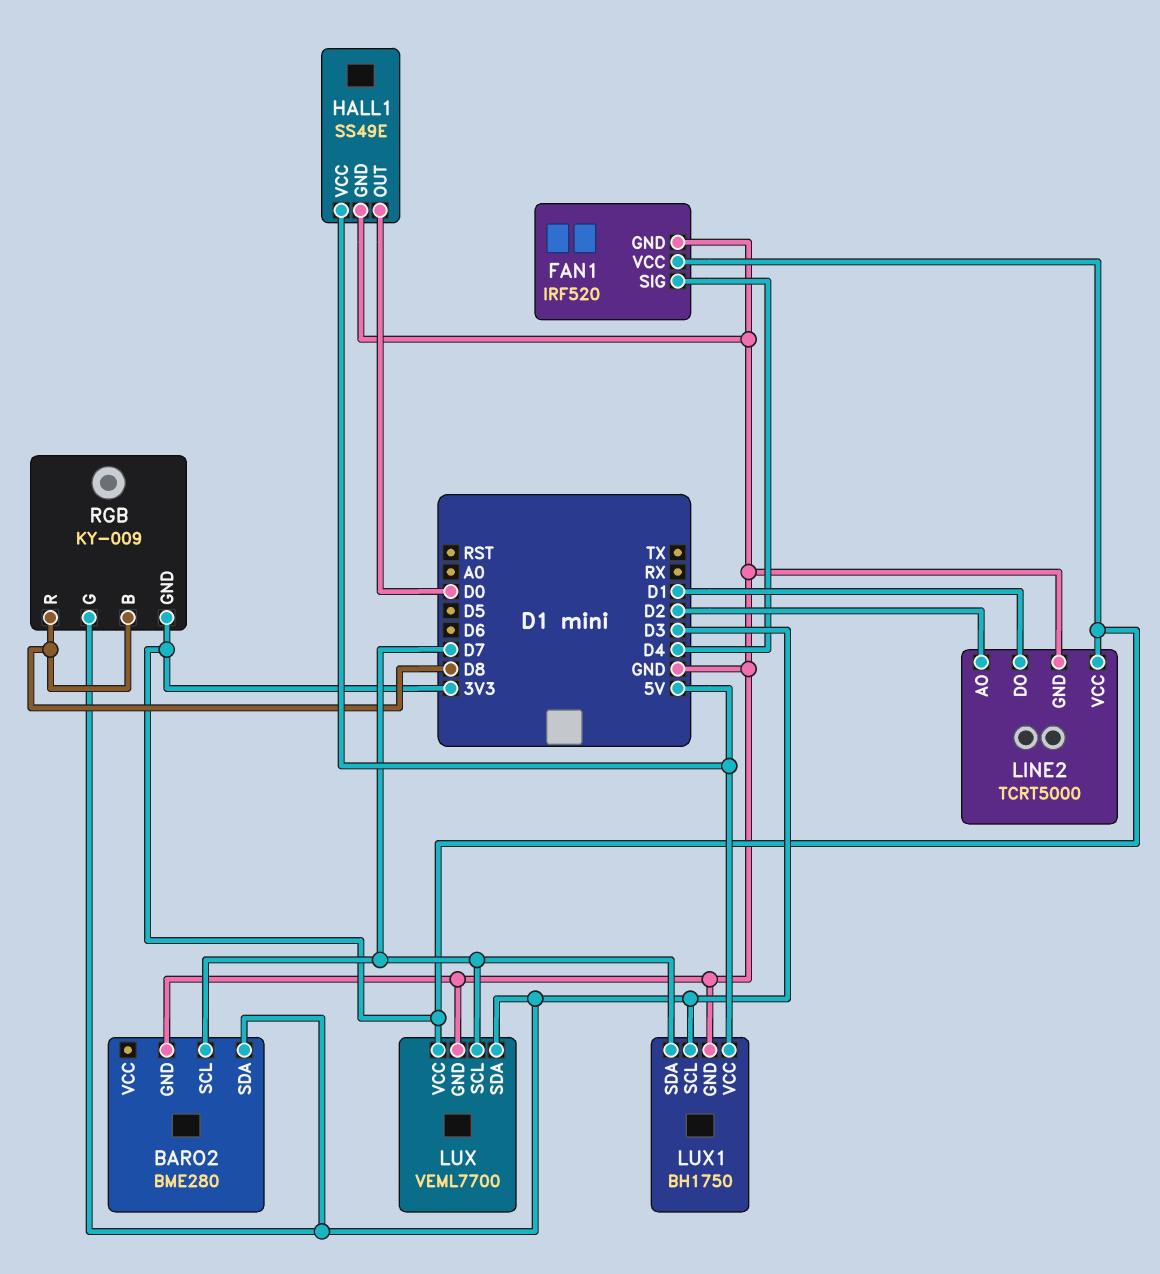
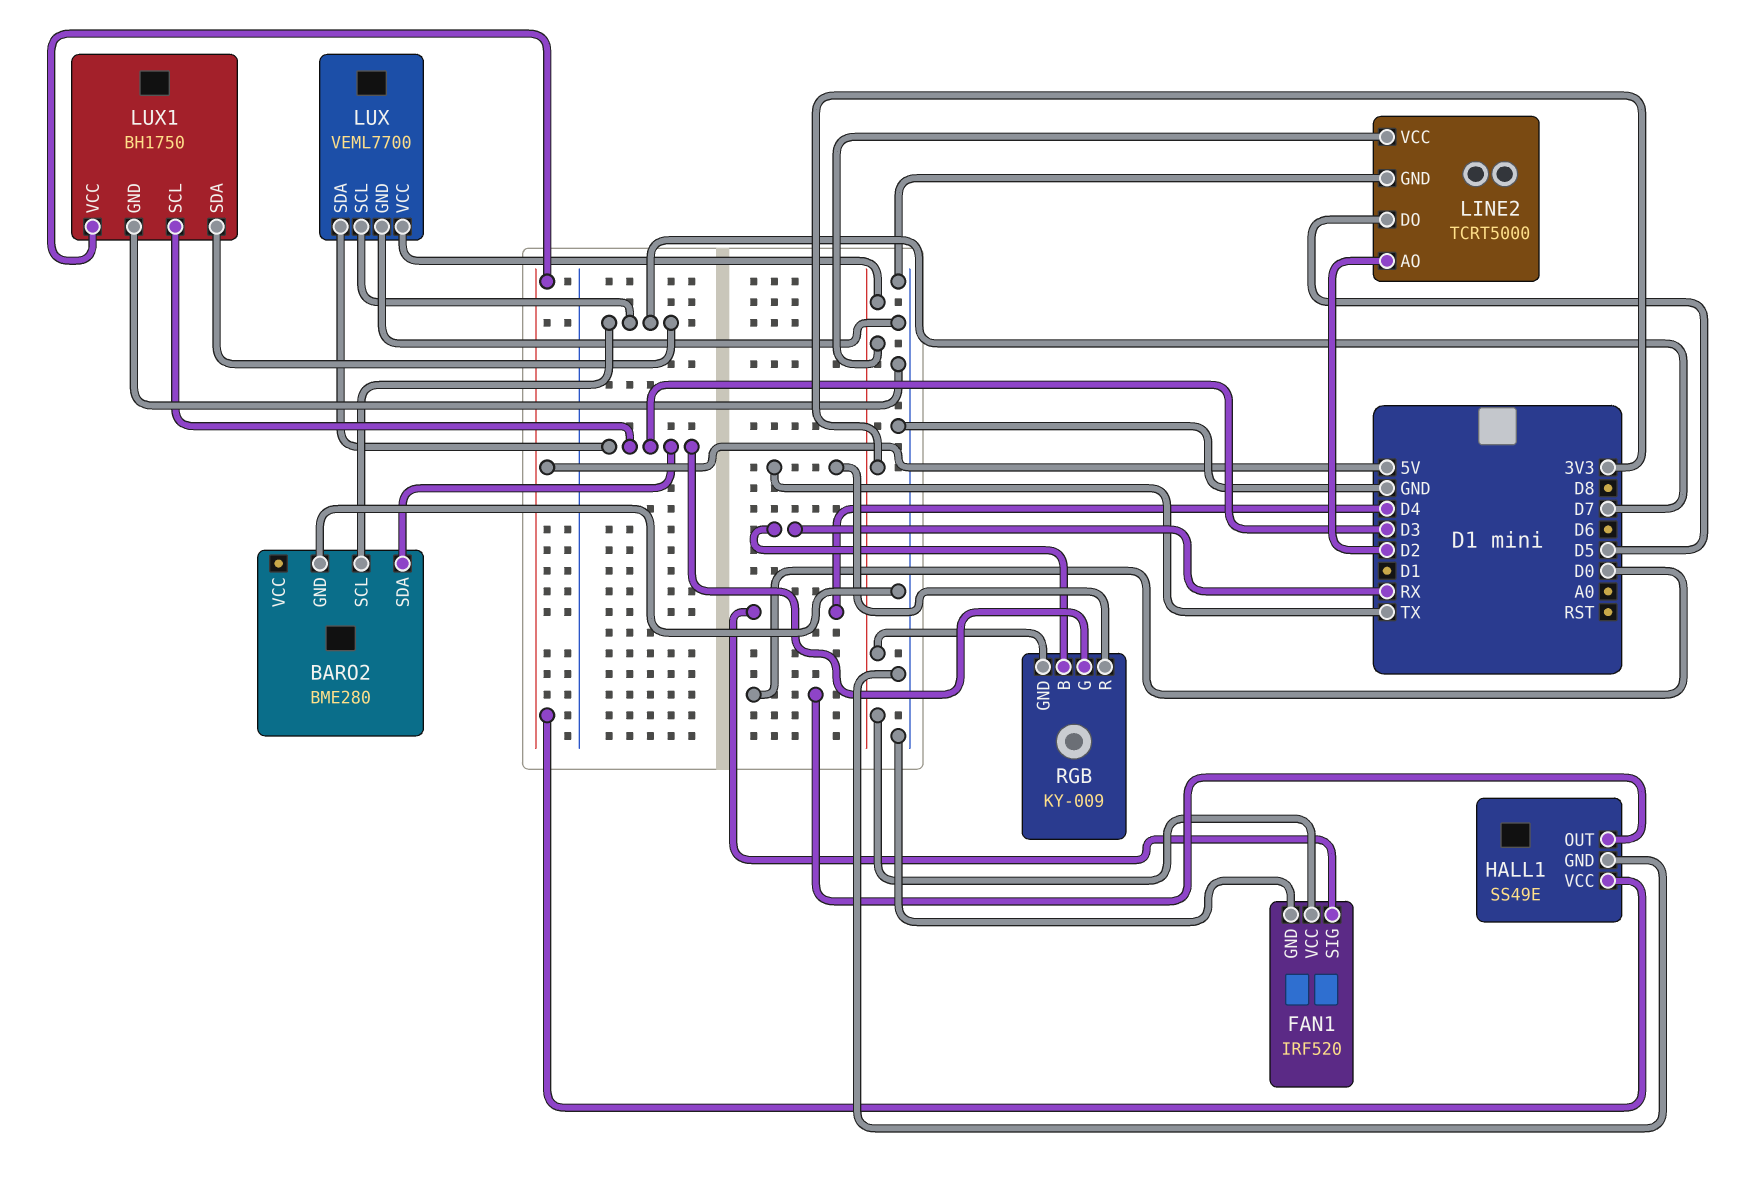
LINE2 pin DO: D1 -> D5
RGB pin B: D8 -> RX
RGB pin R: D8 -> TX

